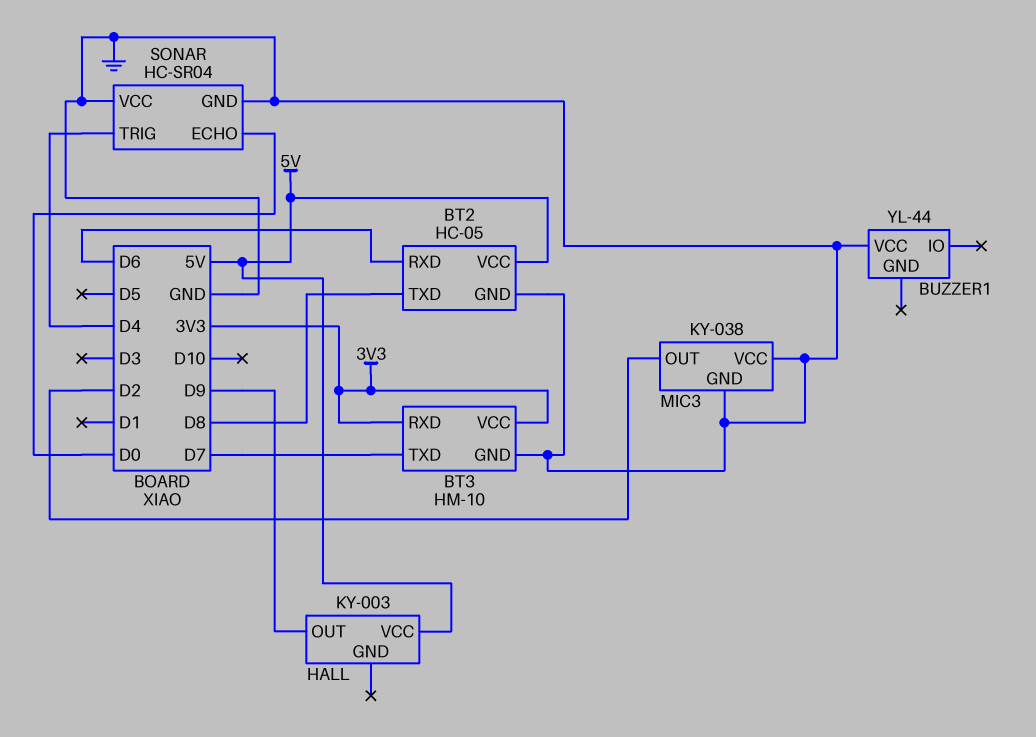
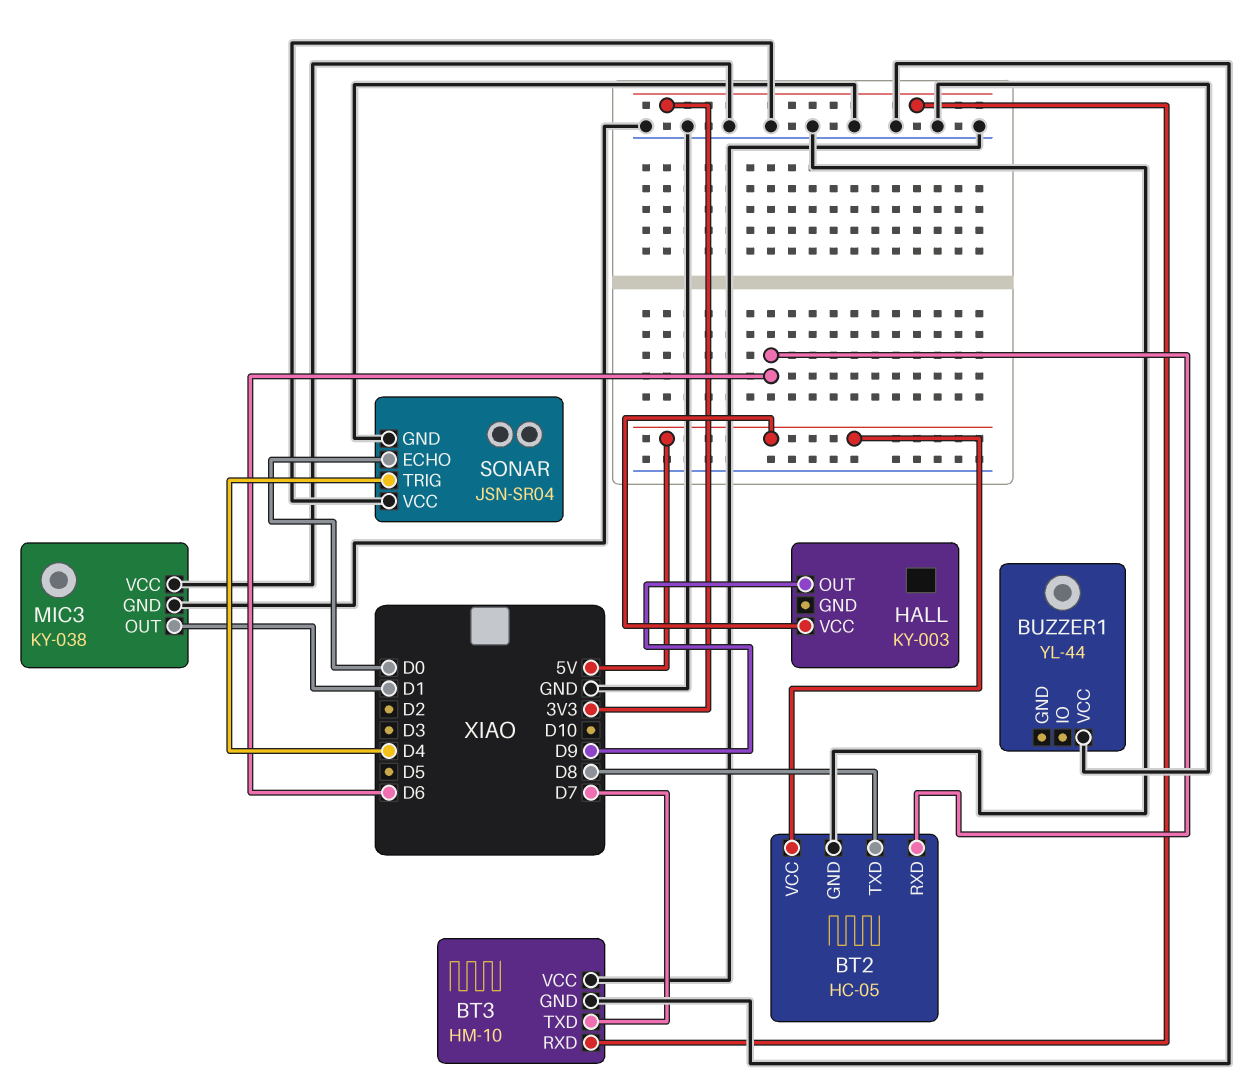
BT3 pin VCC: 3V3 -> GND
MIC3 pin OUT: D2 -> D1
SONAR: HC-SR04 -> JSN-SR04

